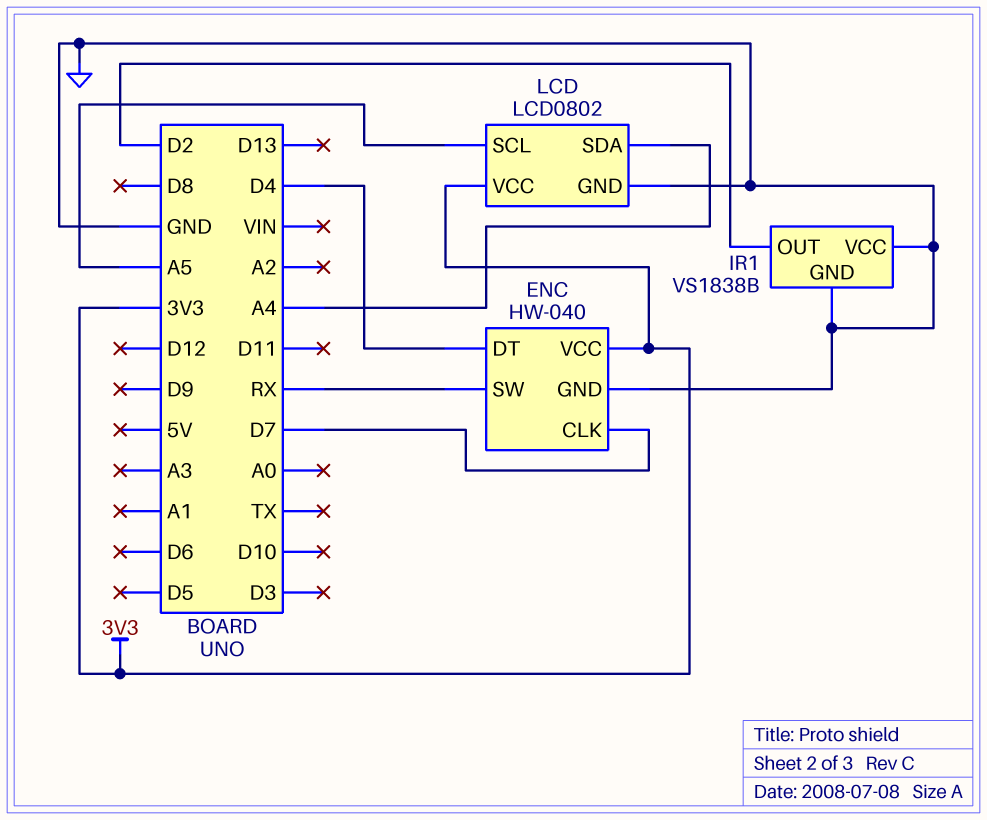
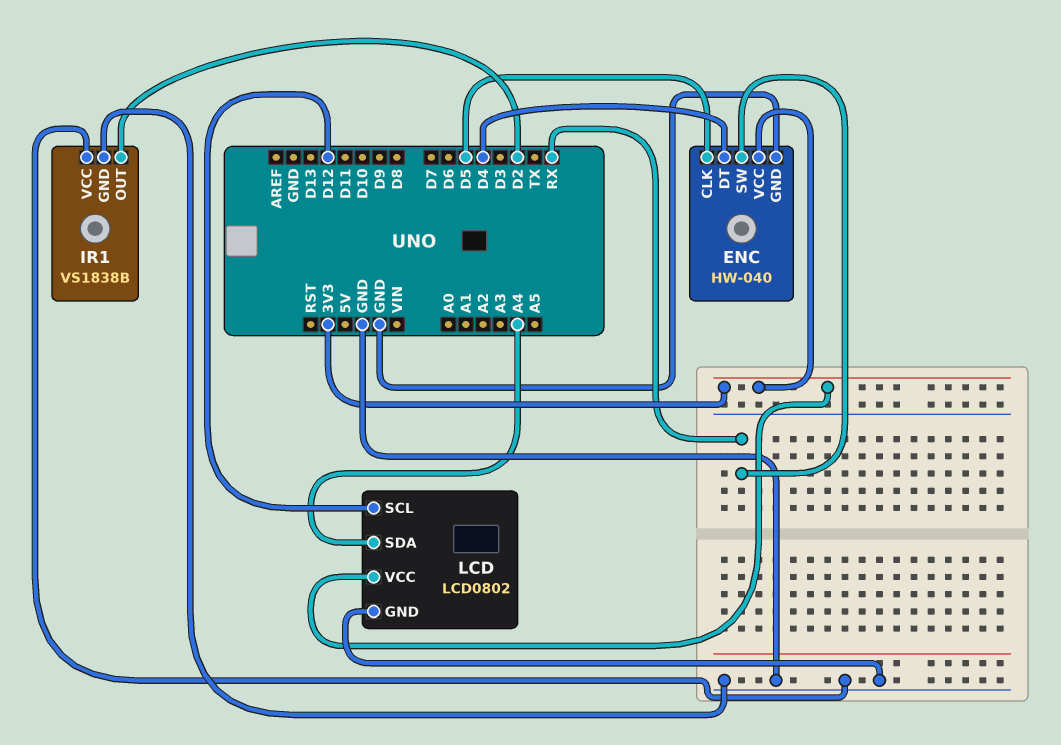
ENC pin CLK: D7 -> D5
LCD pin SCL: A5 -> D12

